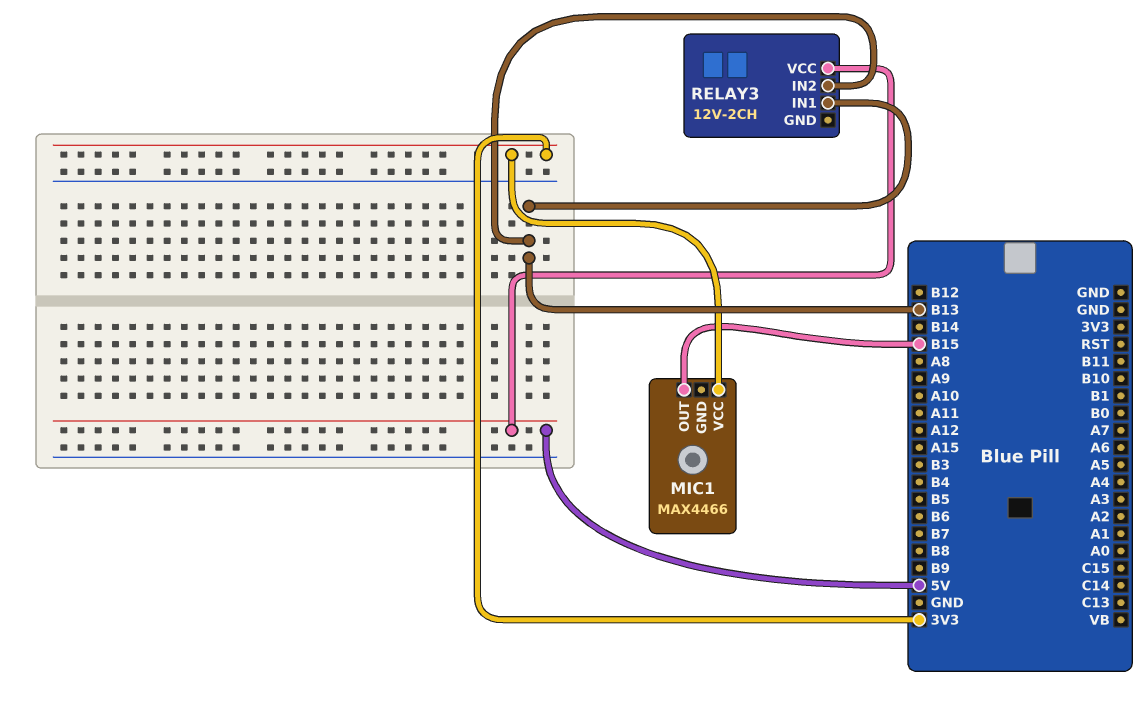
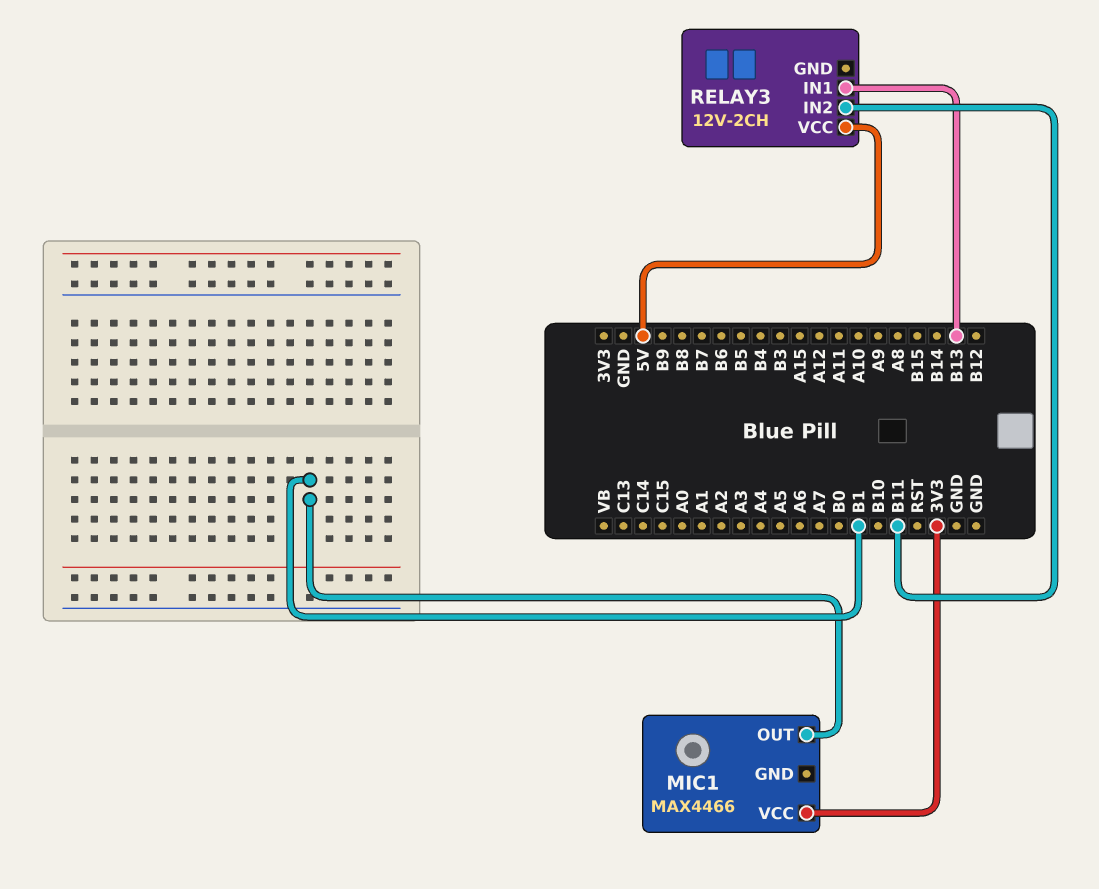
MIC1 pin OUT: B15 -> B1
RELAY3 pin IN2: B13 -> B11

